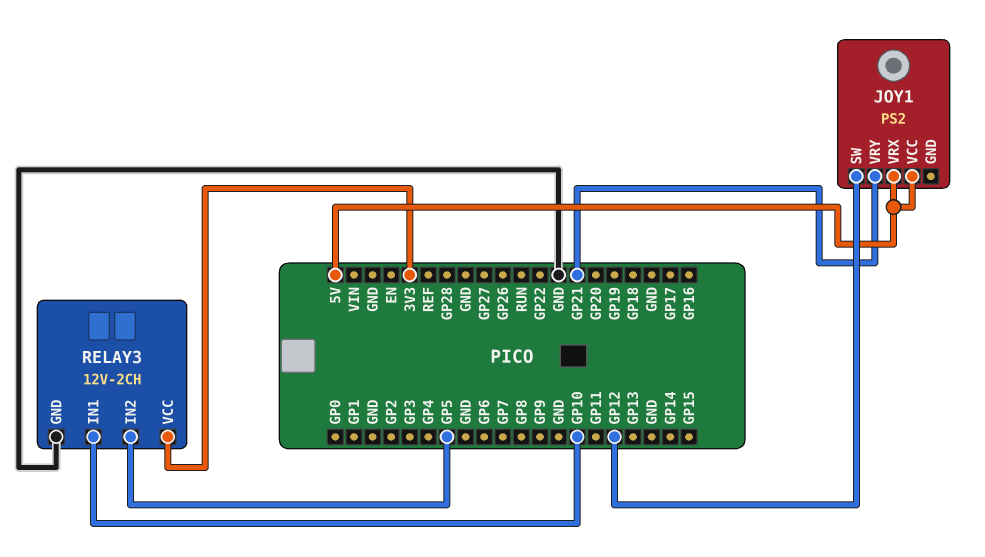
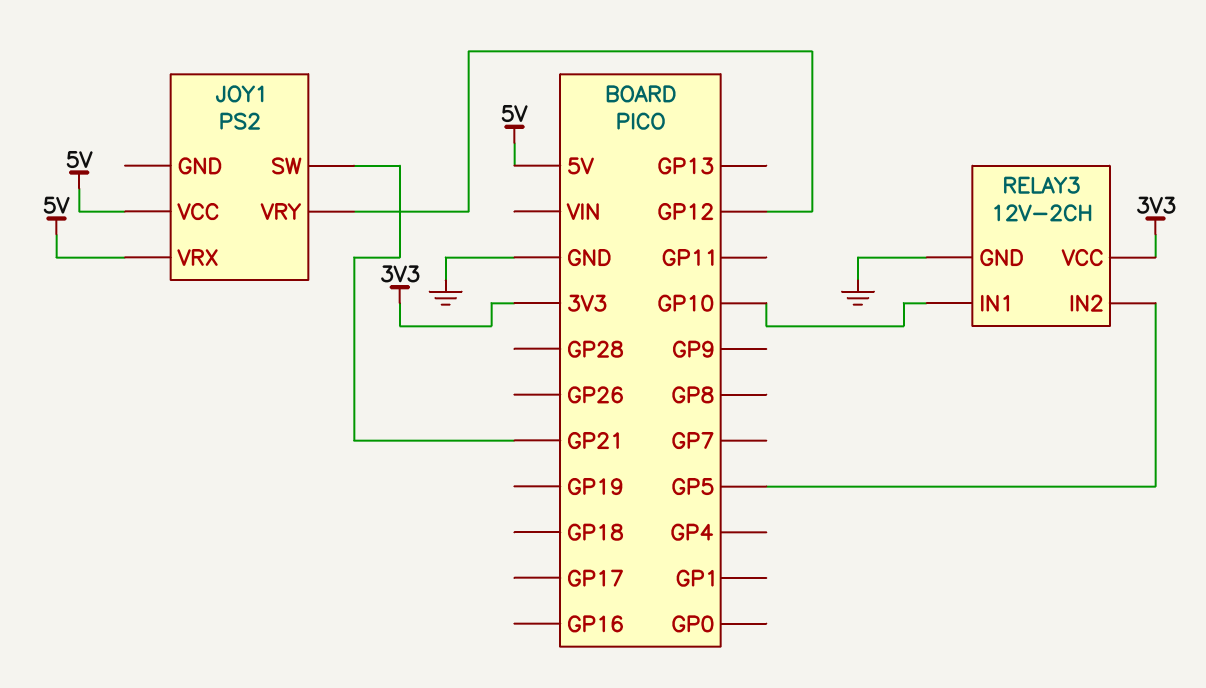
JOY1 pin SW: GP12 -> GP21
JOY1 pin VRY: GP21 -> GP12

